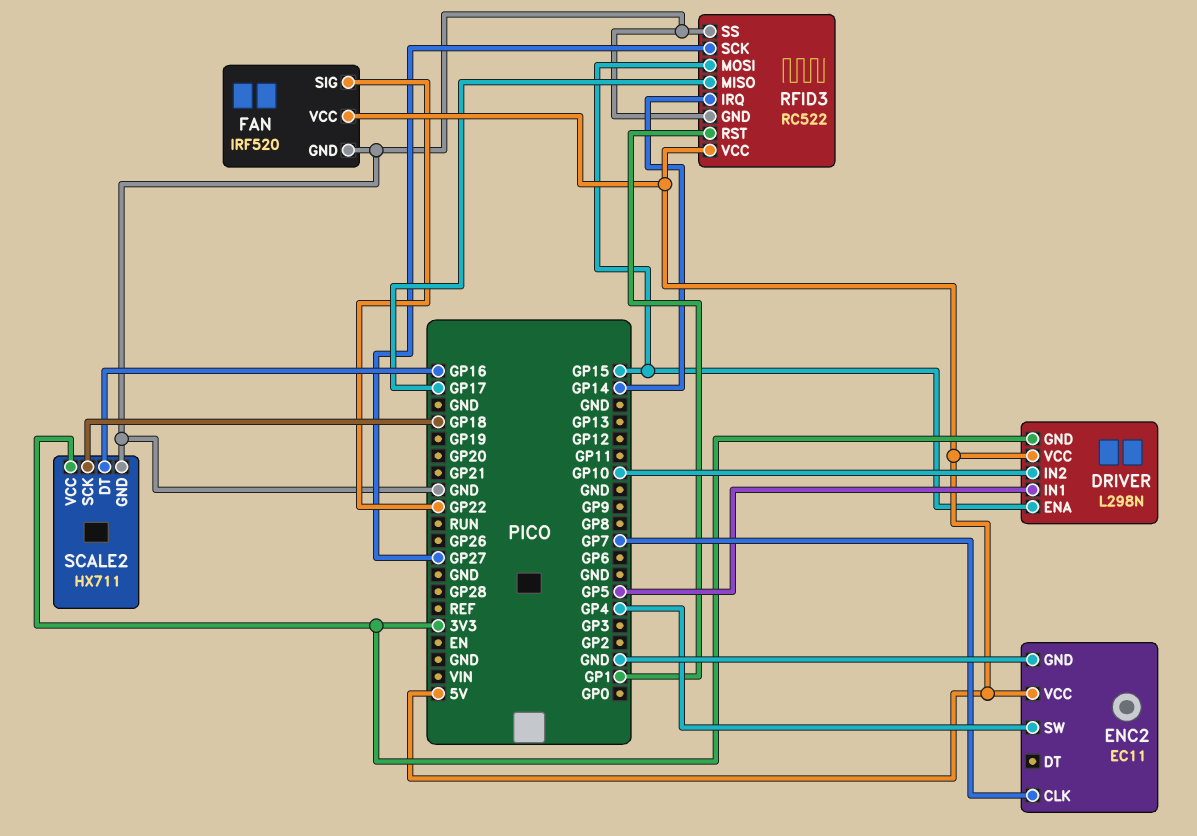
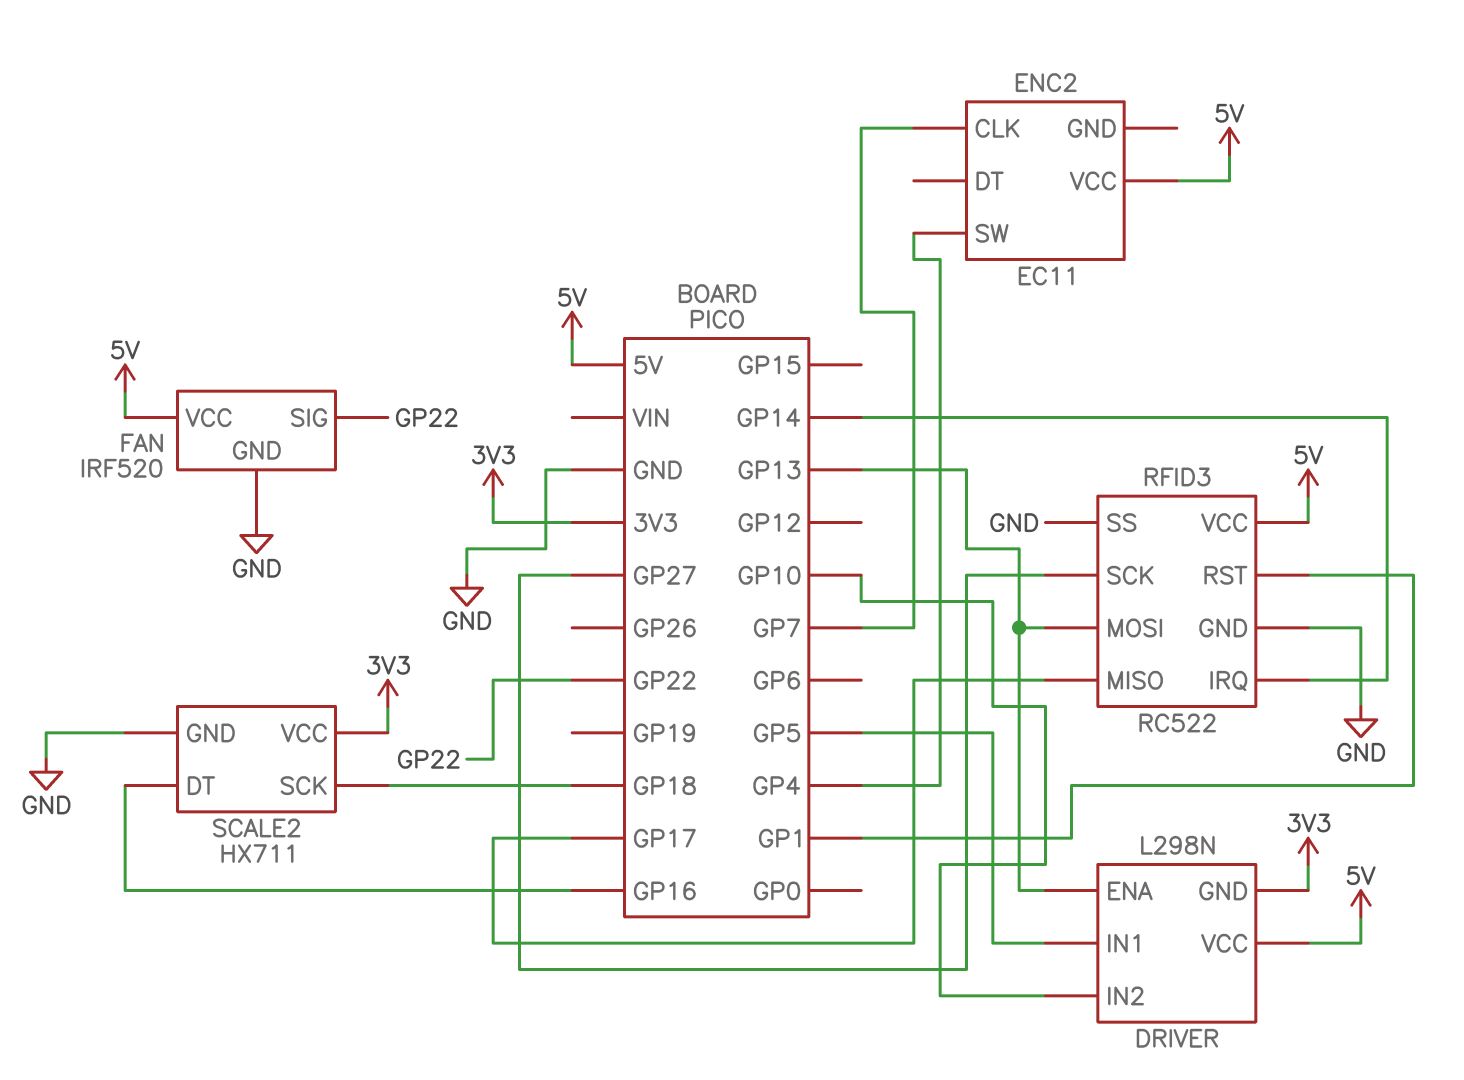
DRIVER pin ENA: GP15 -> GP13
ENC2 pin GND: GND -> none
RFID3 pin MOSI: GP15 -> GP13

